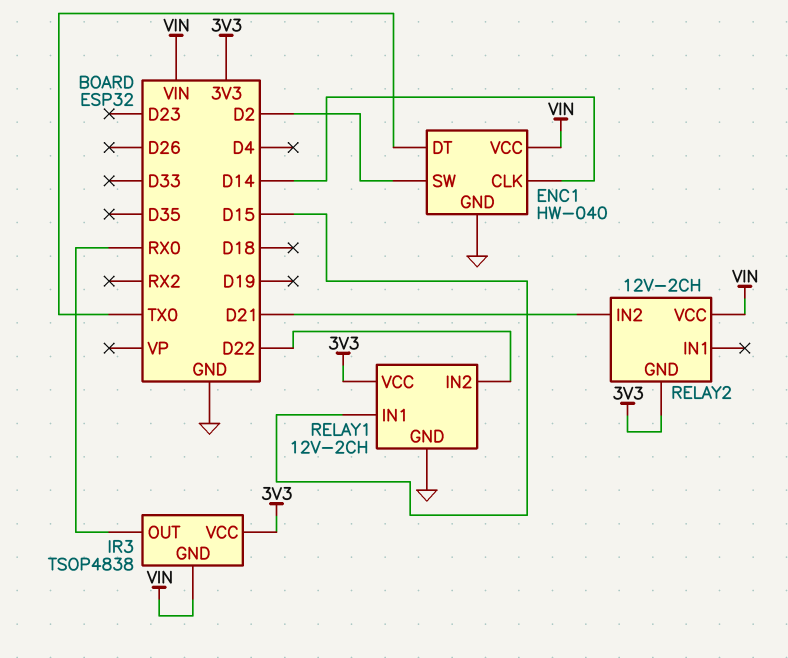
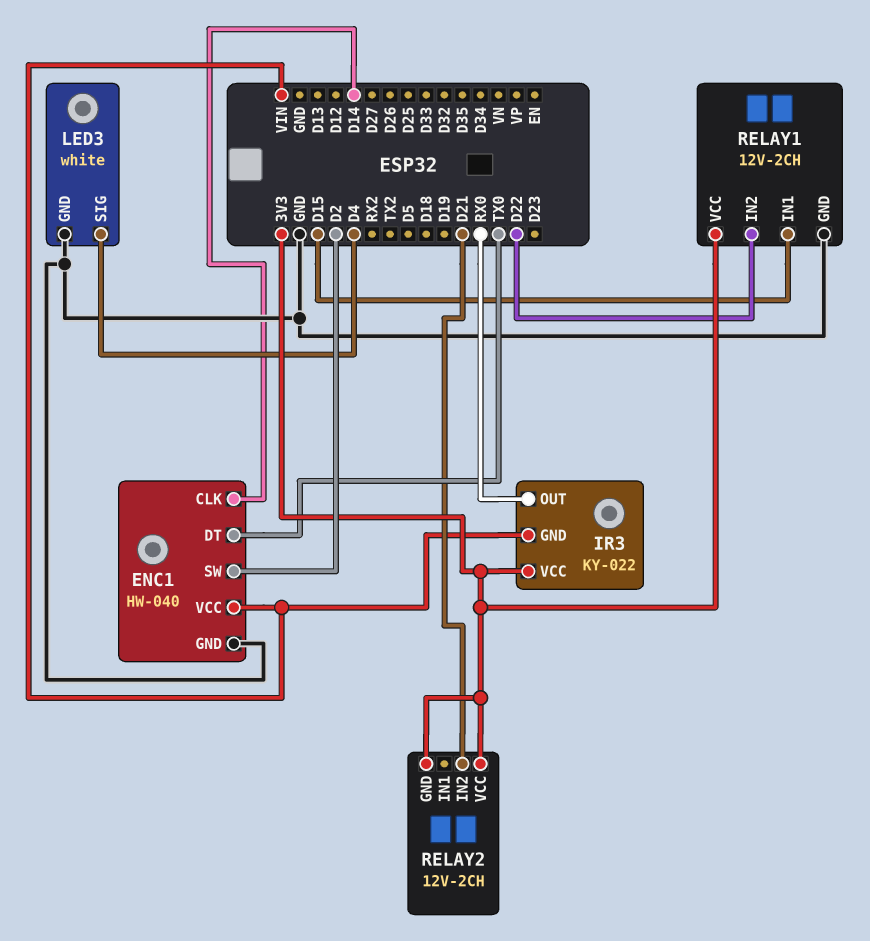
IR3: TSOP4838 -> KY-022
LED3: none -> white
LED3 pin GND: none -> GND
LED3 pin SIG: none -> D4
RELAY2 pin VCC: VIN -> 3V3

